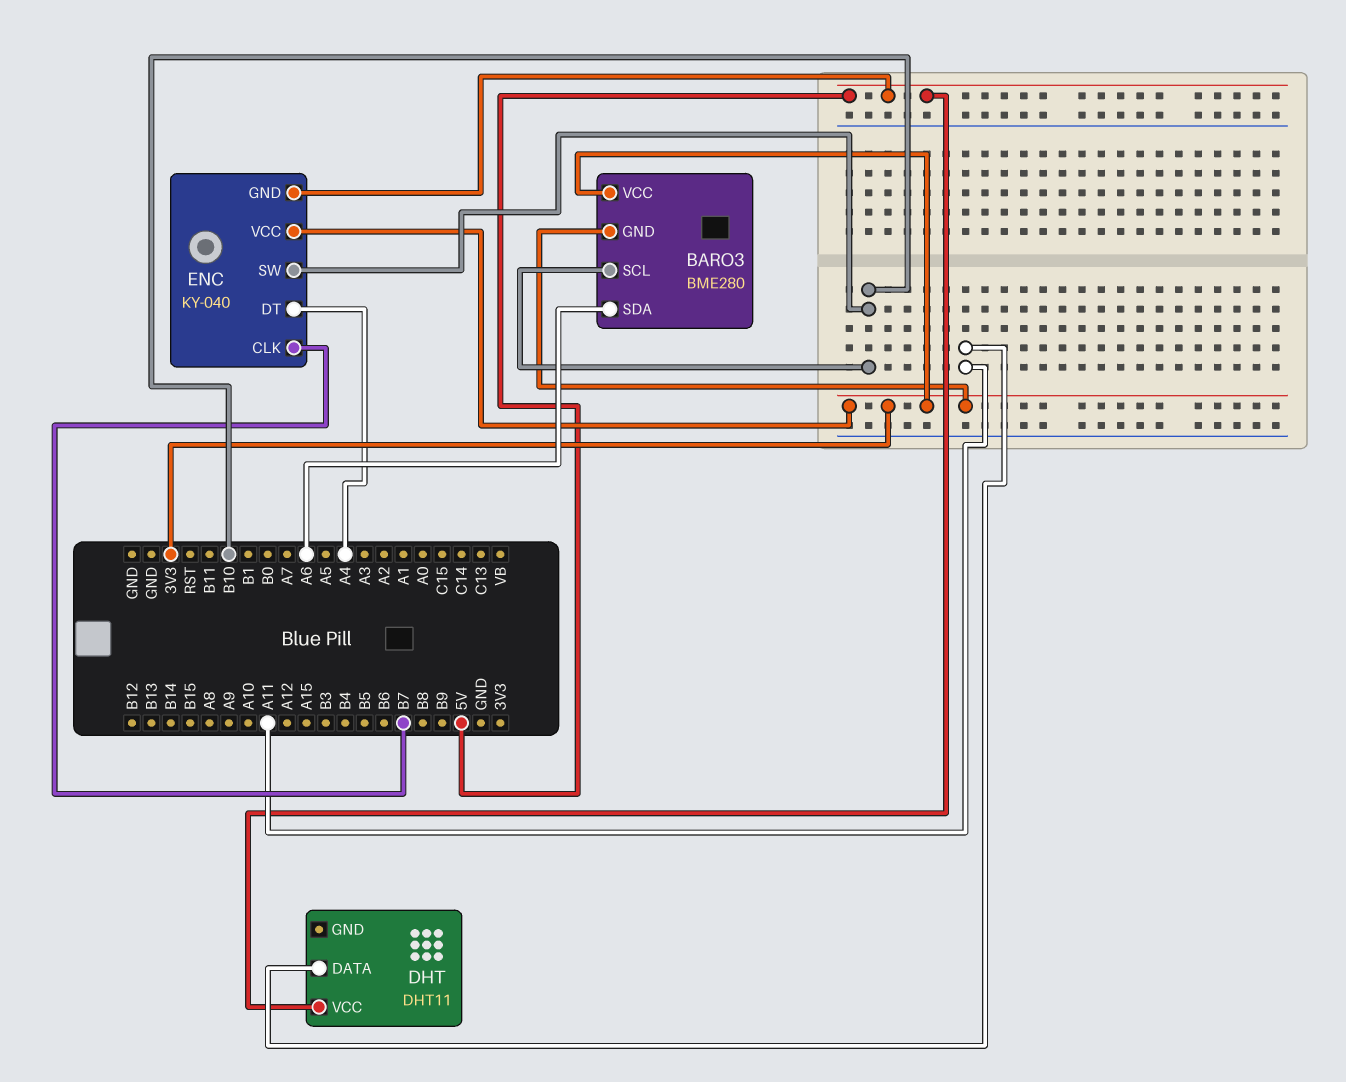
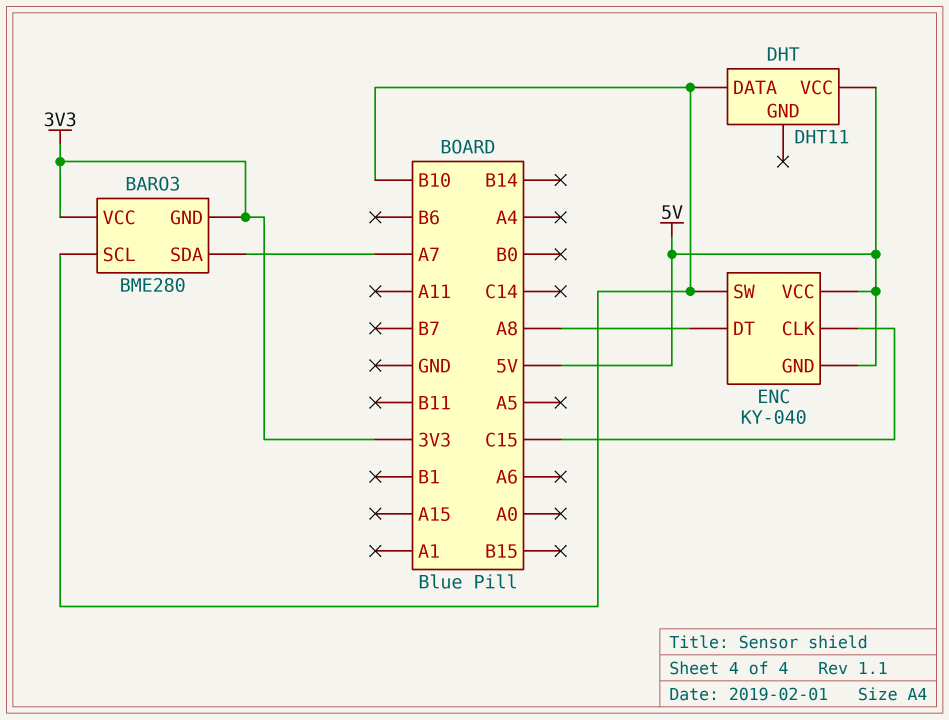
BARO3 pin SDA: A6 -> A7
DHT pin DATA: A11 -> B10
ENC pin CLK: B7 -> C15
ENC pin DT: A4 -> A8
ENC pin VCC: 3V3 -> 5V

